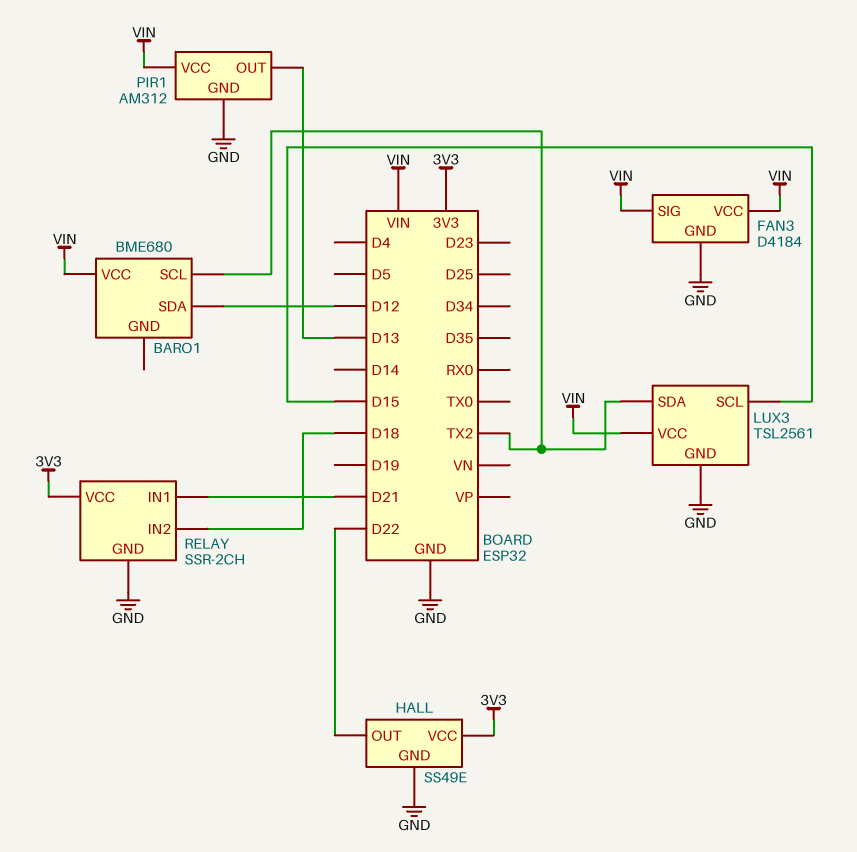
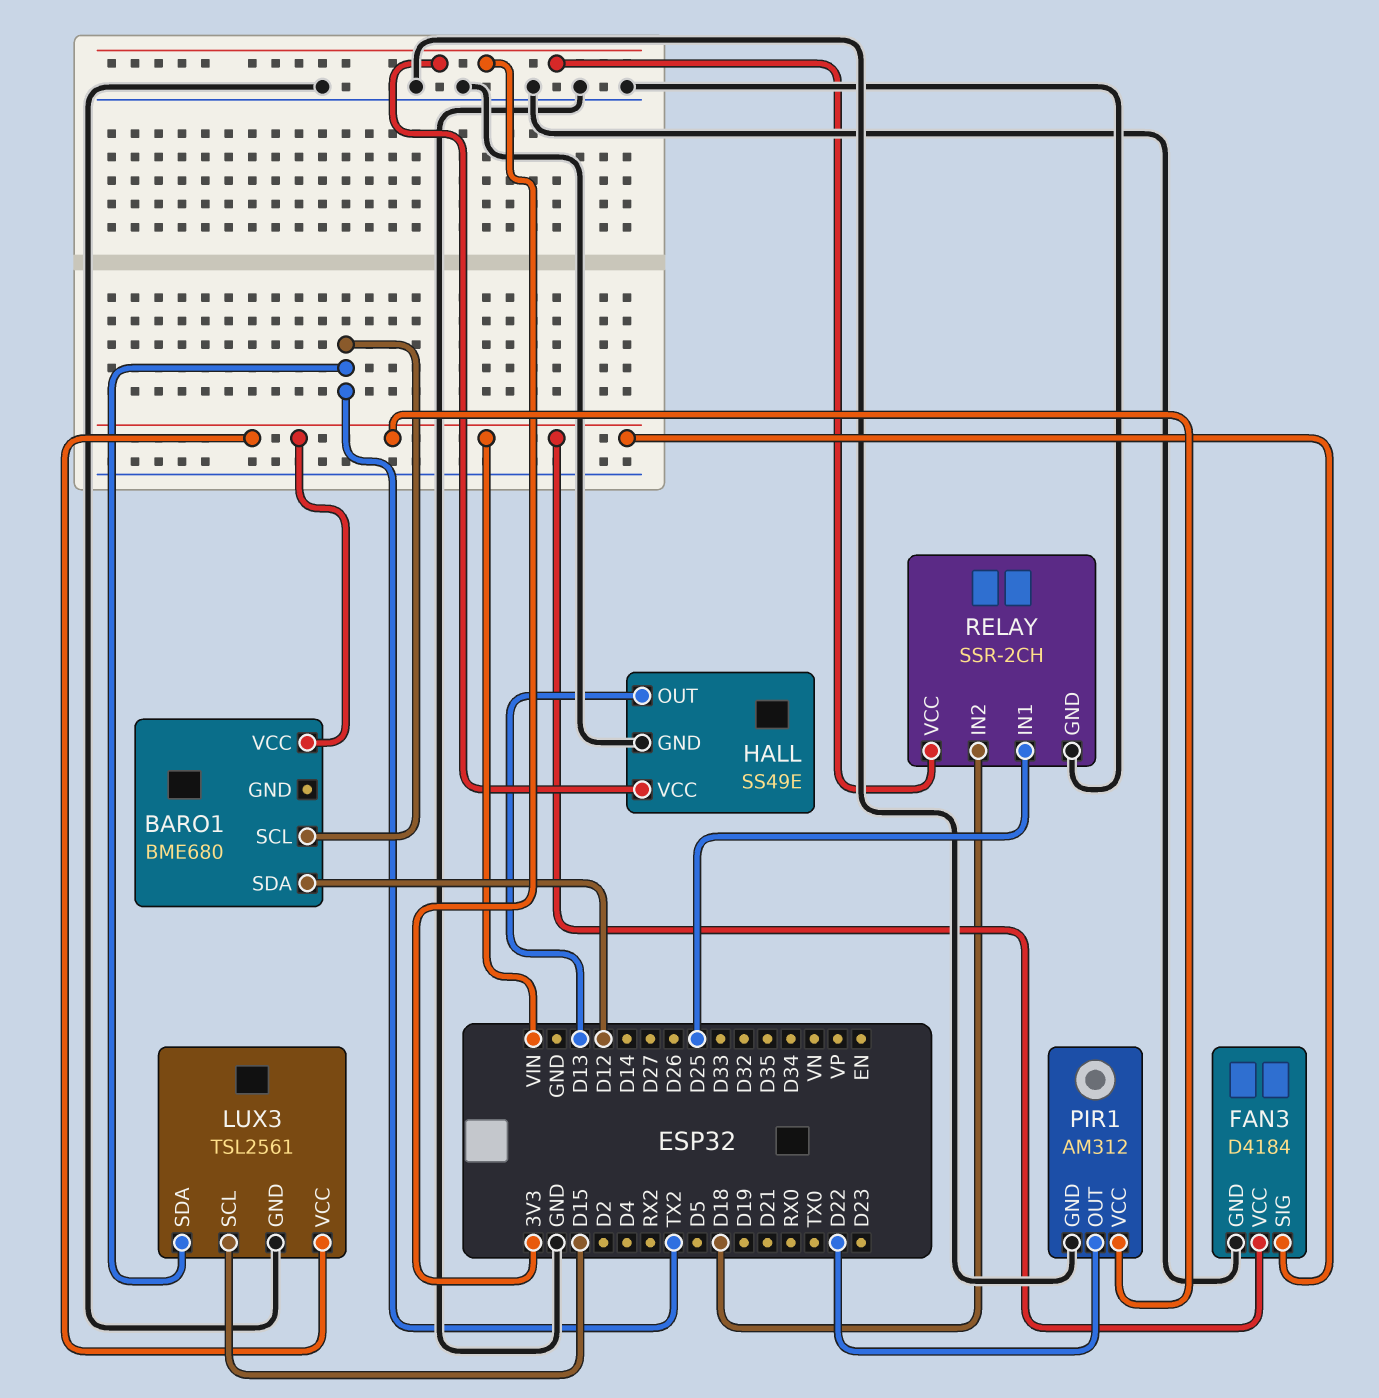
HALL pin OUT: D22 -> D13
PIR1 pin OUT: D13 -> D22
RELAY pin IN1: D21 -> D25

